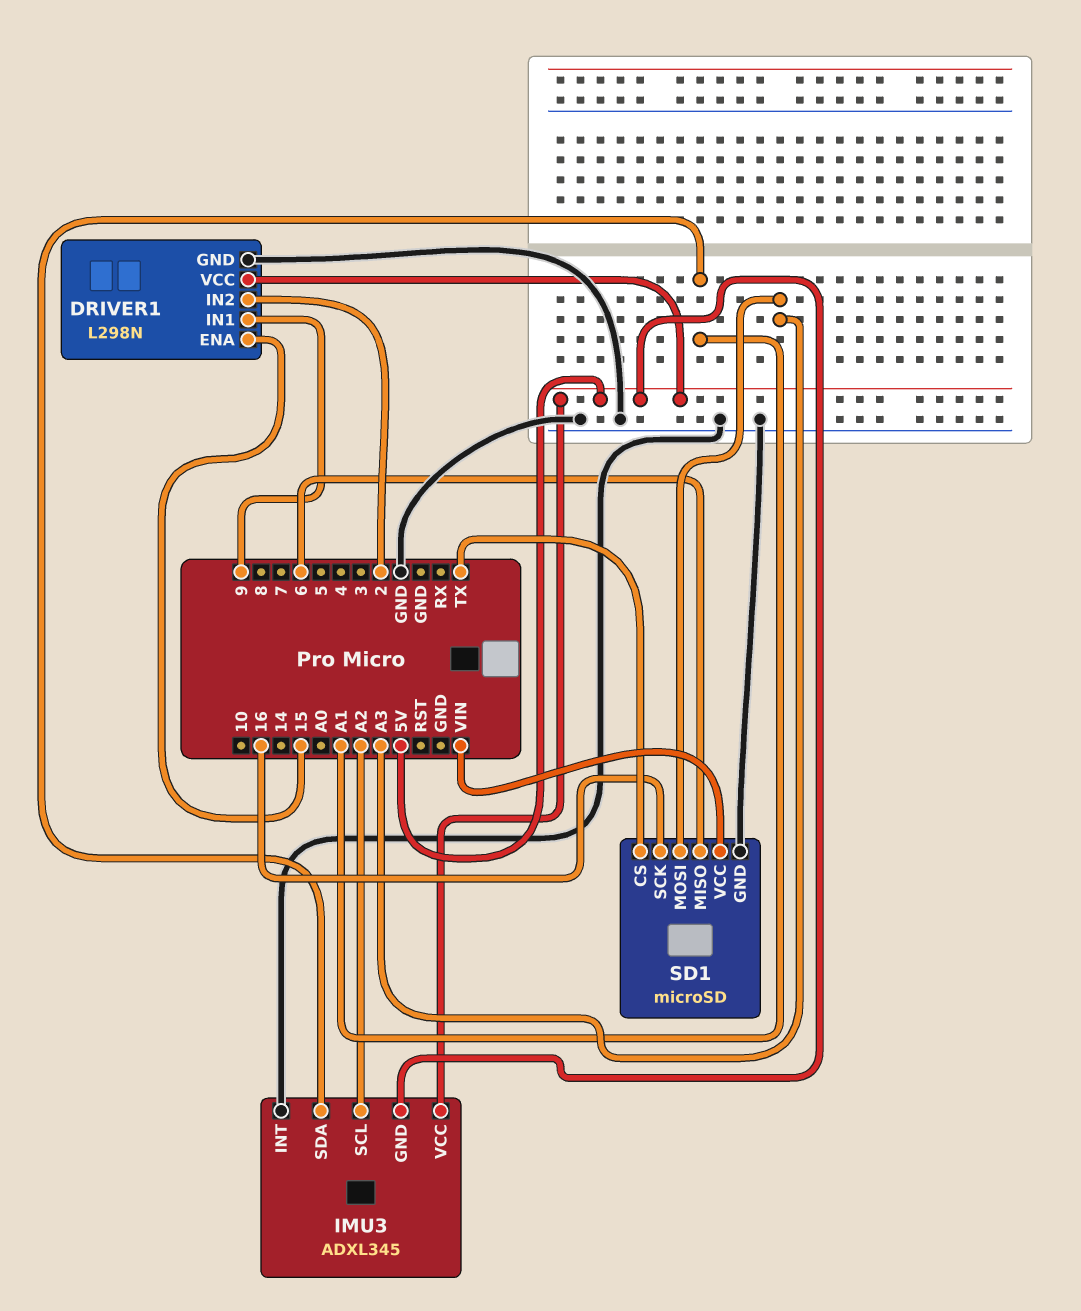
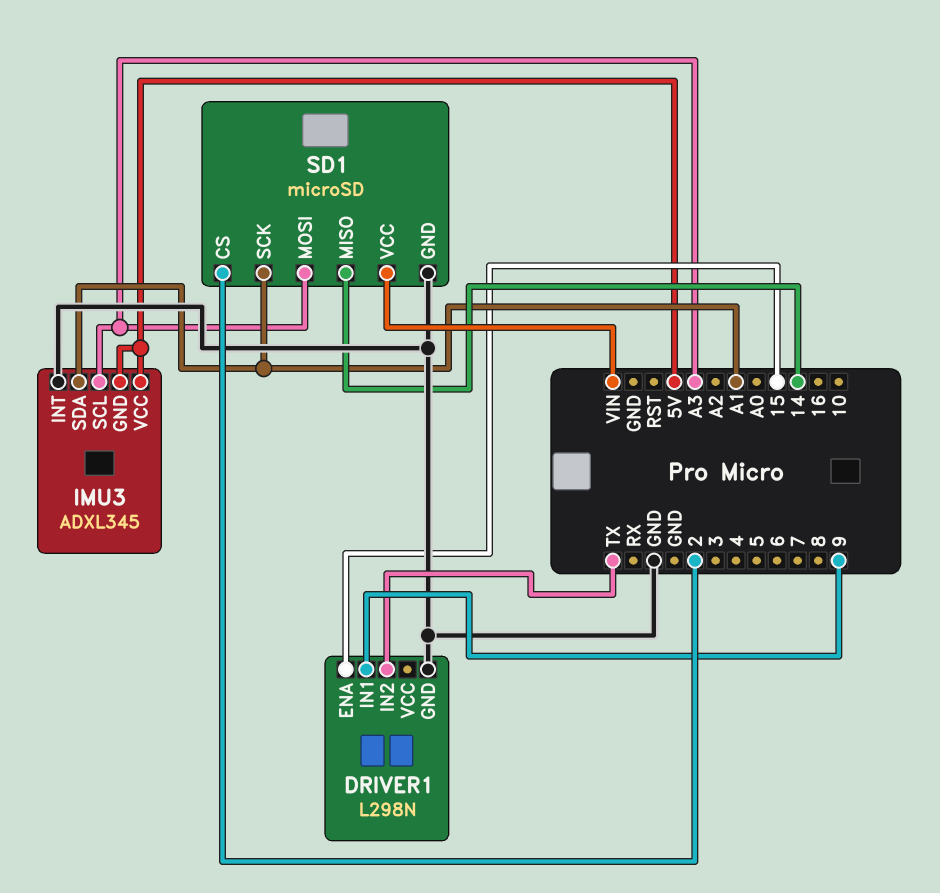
DRIVER1 pin IN2: 2 -> TX
DRIVER1 pin VCC: 5V -> none
IMU3 pin SCL: A2 -> A3
SD1 pin CS: TX -> 2
SD1 pin MISO: 6 -> 14
SD1 pin SCK: 16 -> A1

